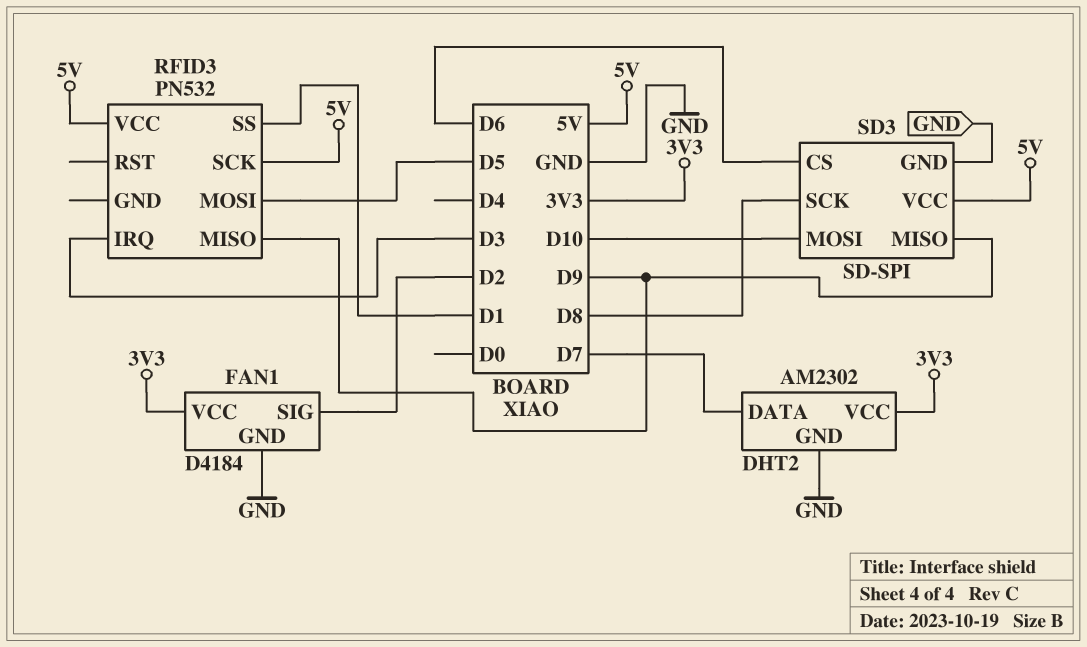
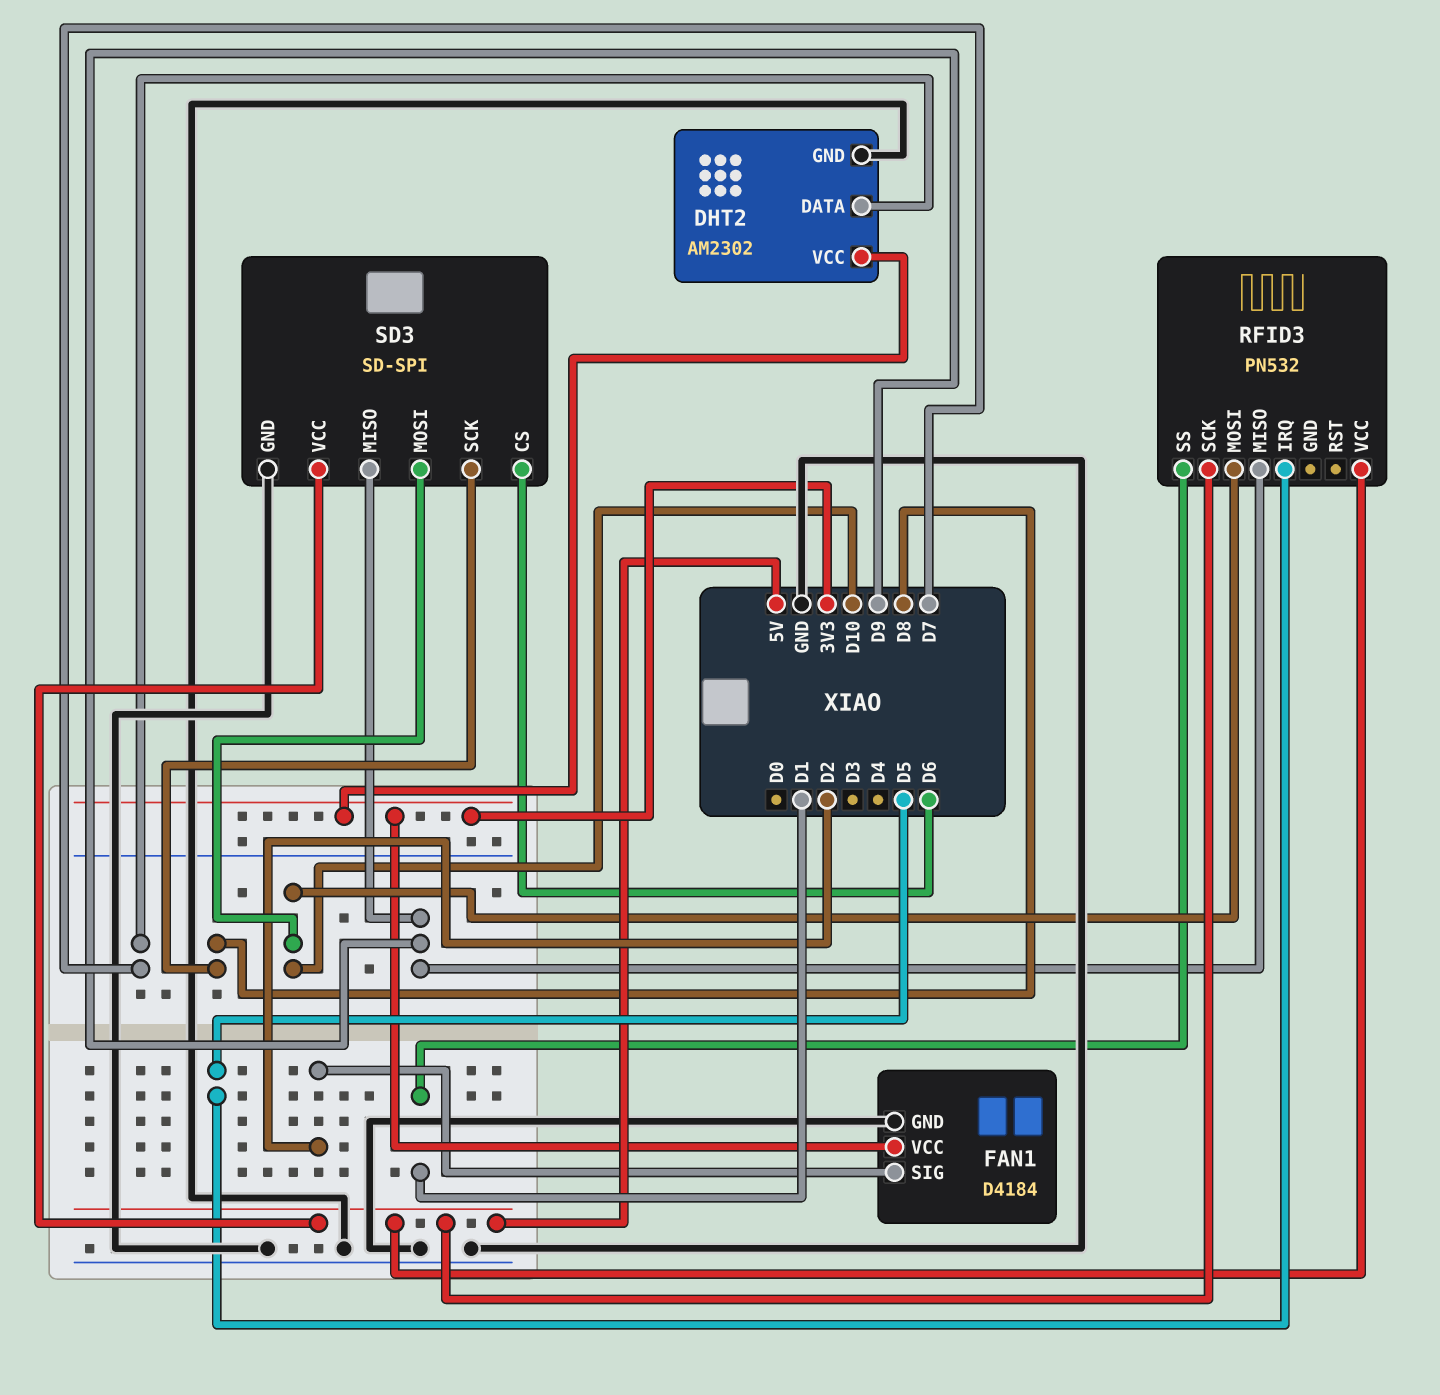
RFID3 pin IRQ: D3 -> D5
RFID3 pin MOSI: D5 -> D10

